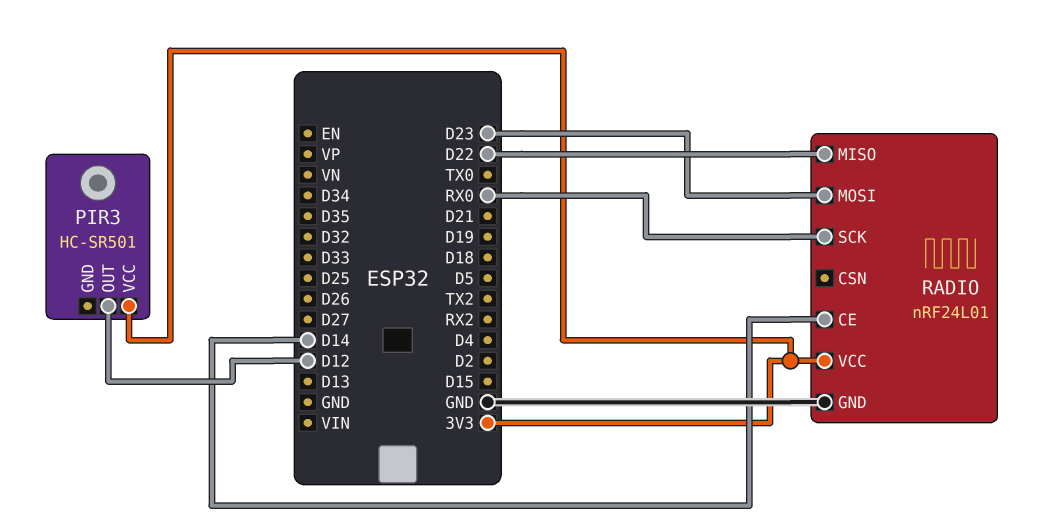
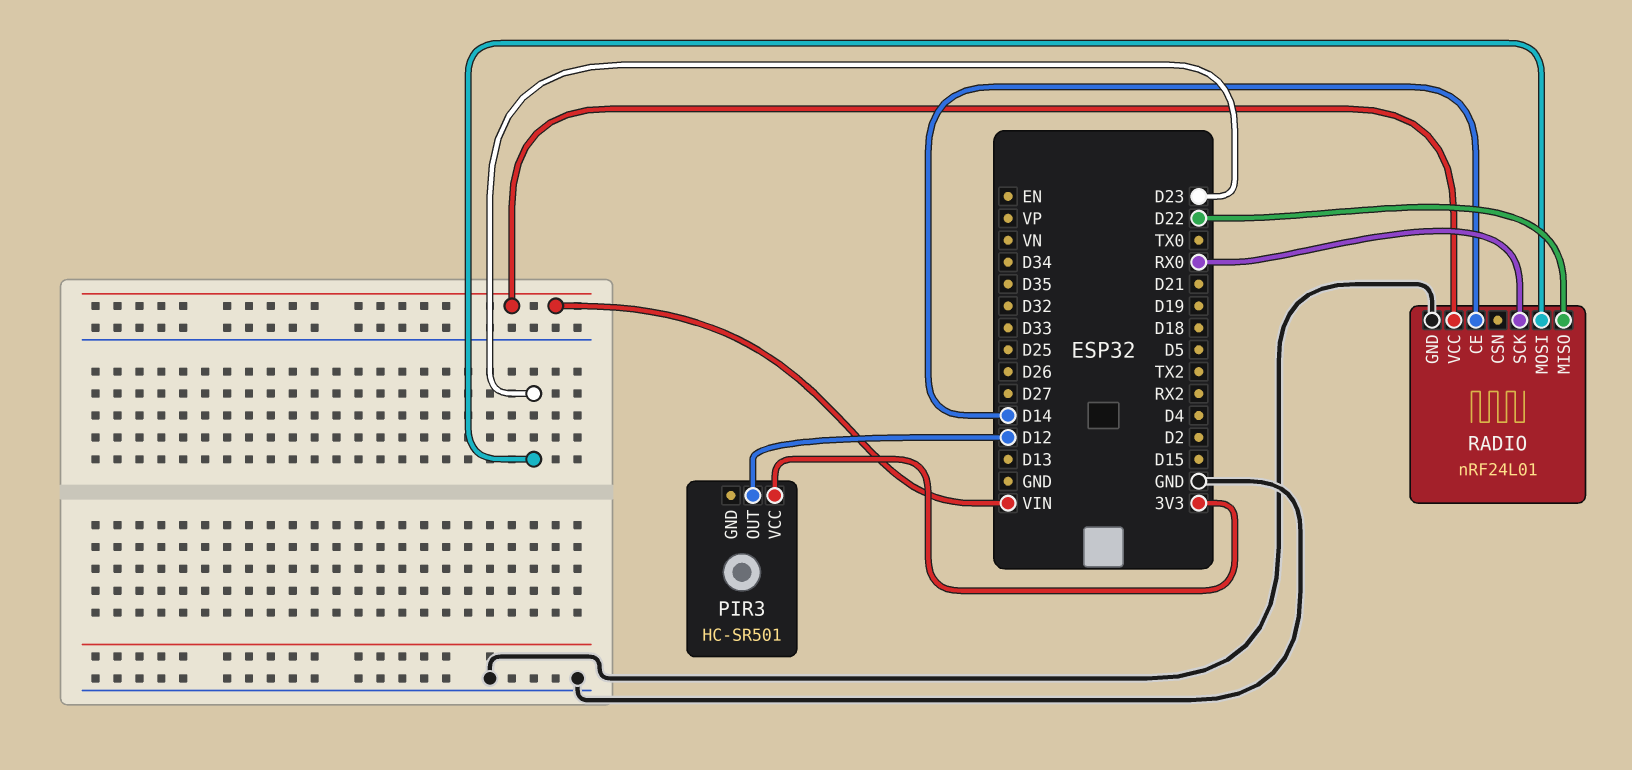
RADIO pin VCC: 3V3 -> VIN

